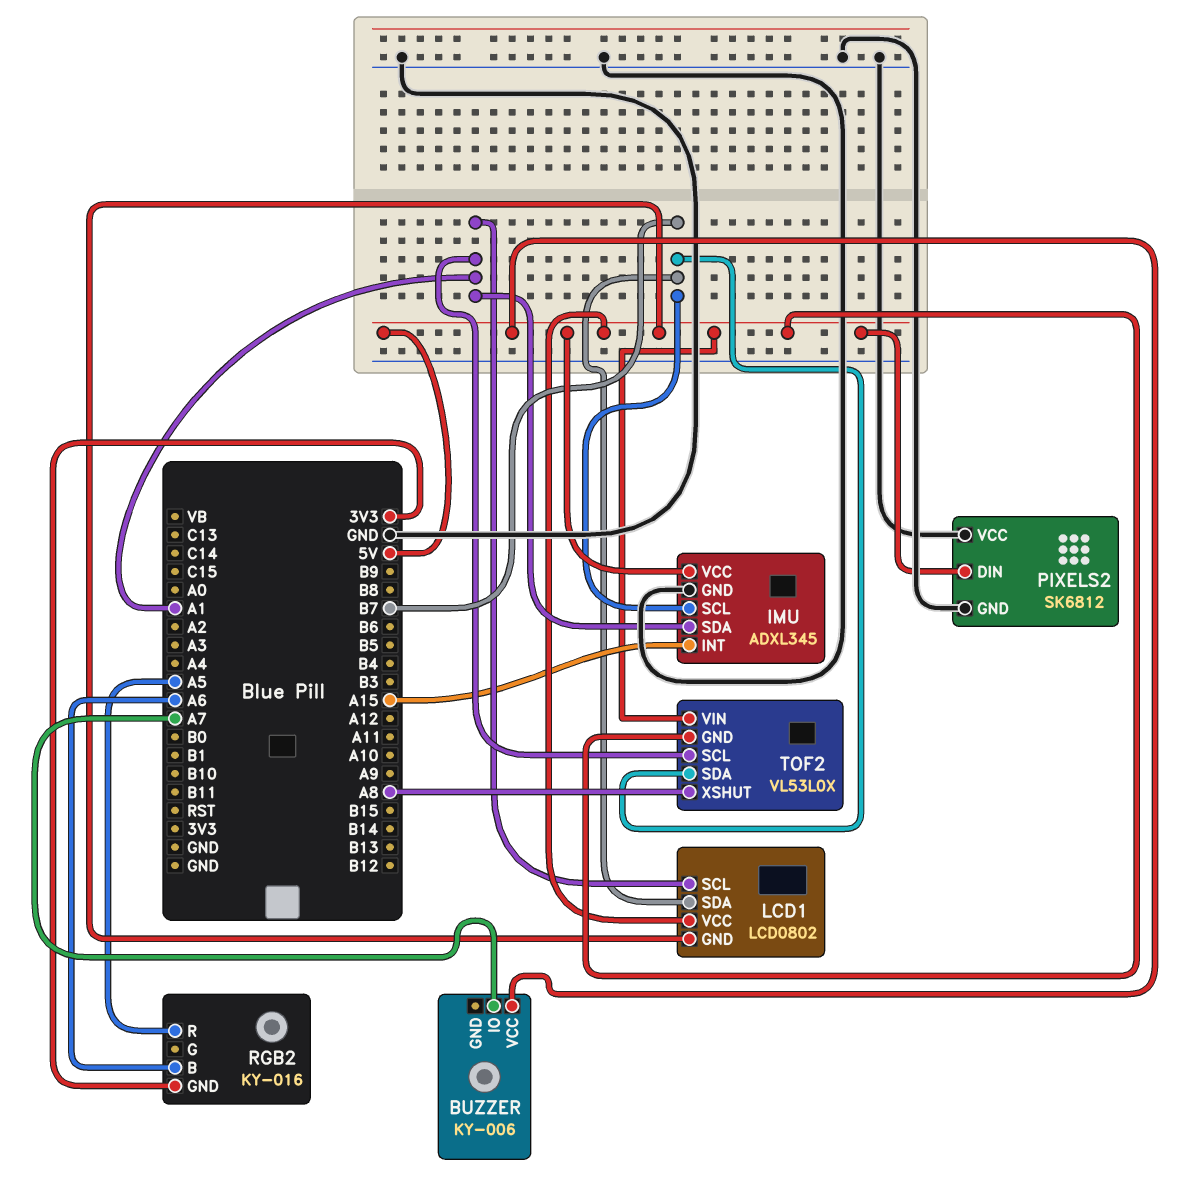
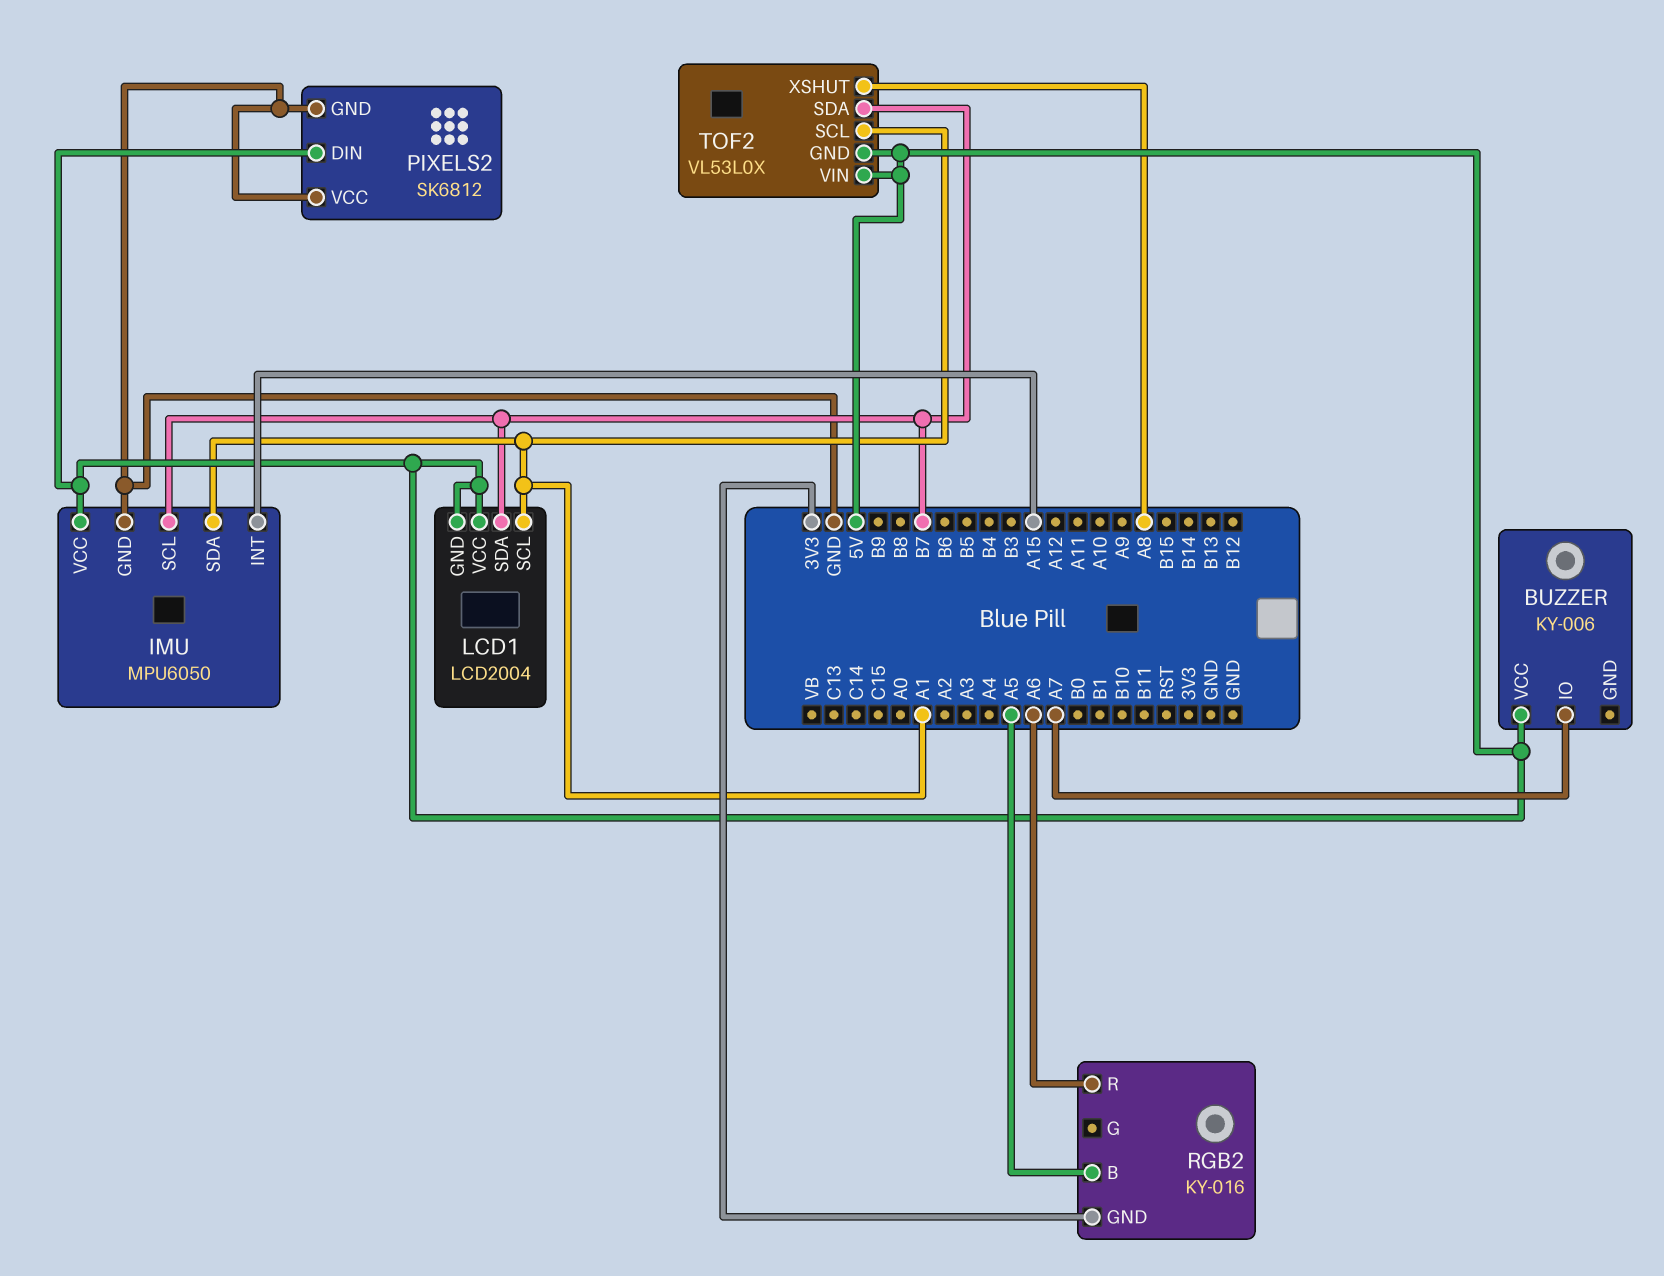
IMU: ADXL345 -> MPU6050
LCD1: LCD0802 -> LCD2004
RGB2 pin B: A6 -> A5
RGB2 pin R: A5 -> A6

